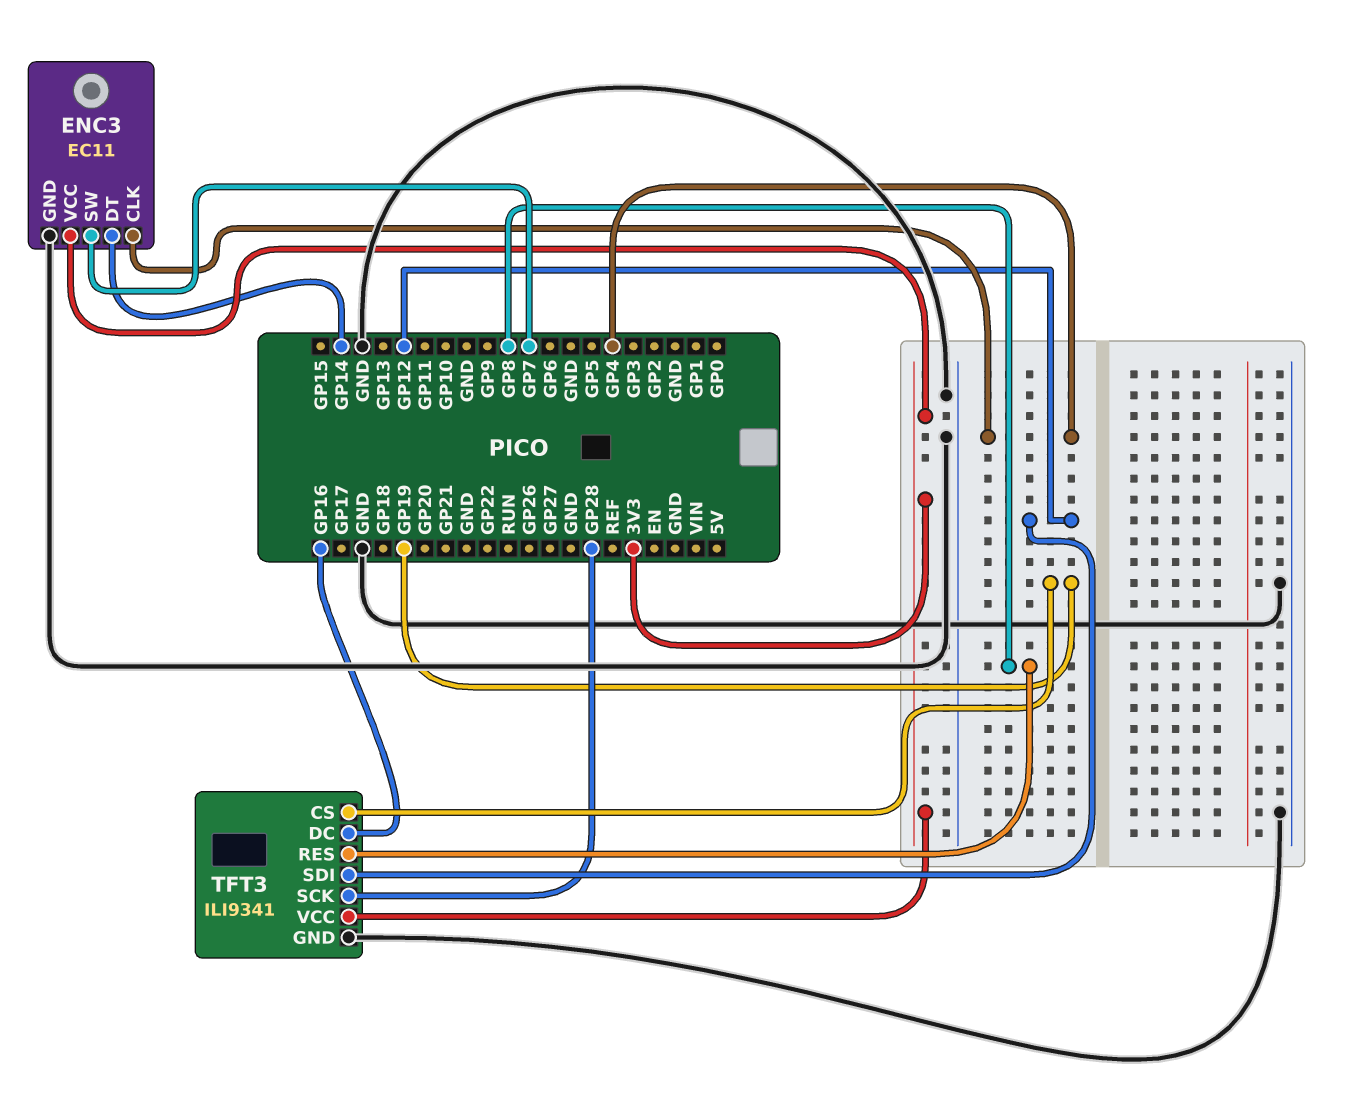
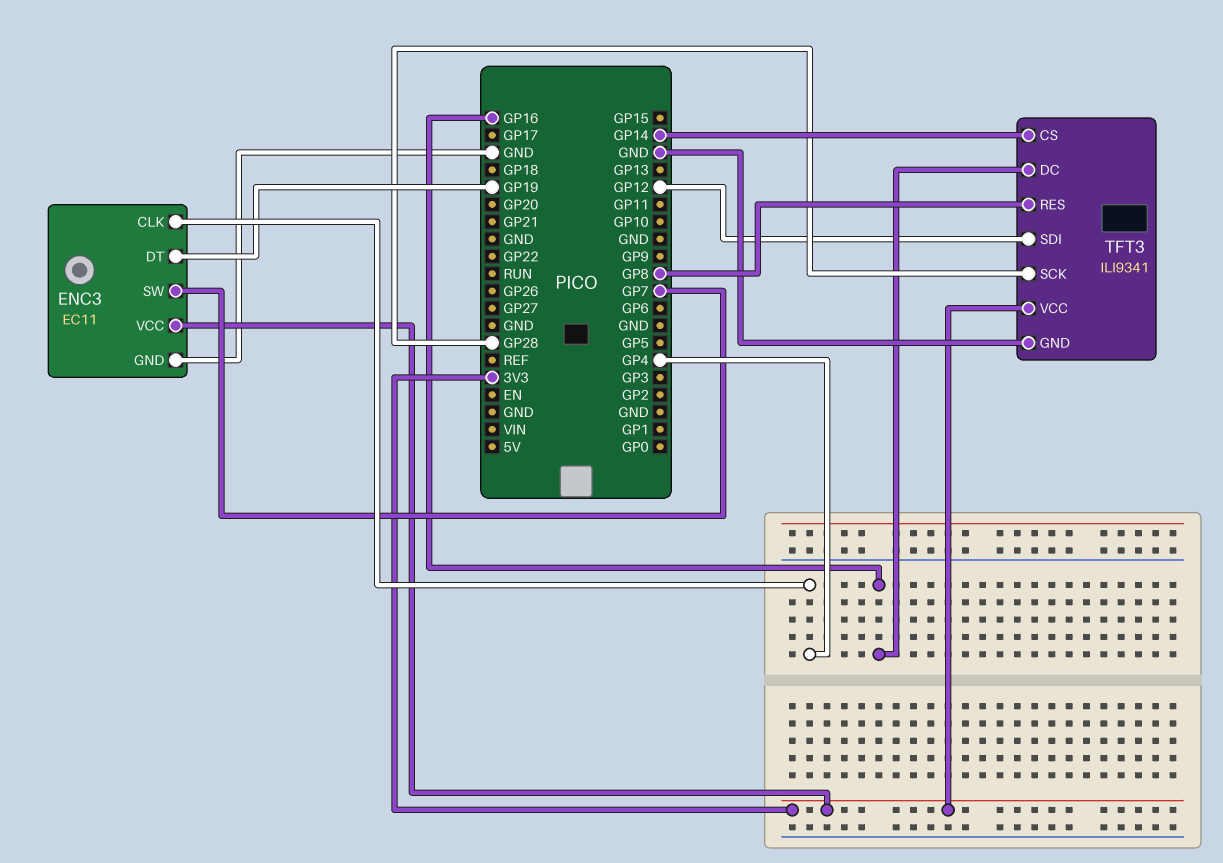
ENC3 pin DT: GP14 -> GP19
TFT3 pin CS: GP19 -> GP14

